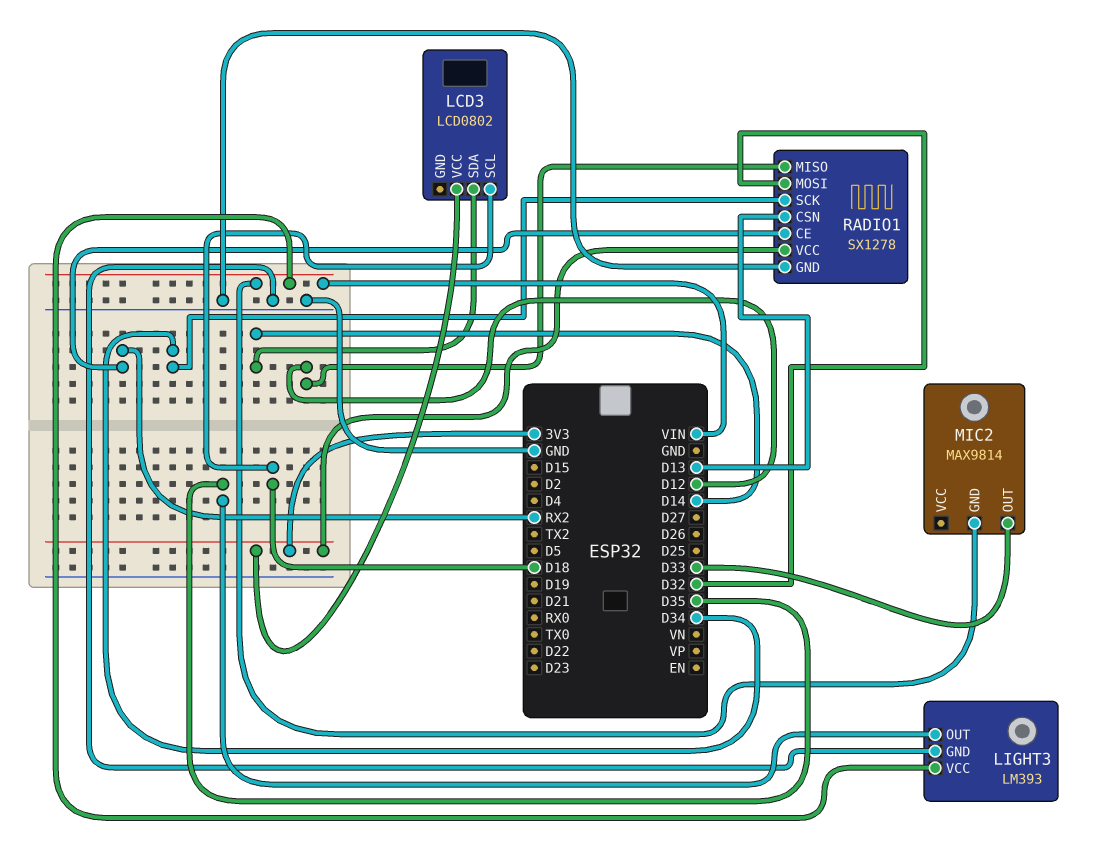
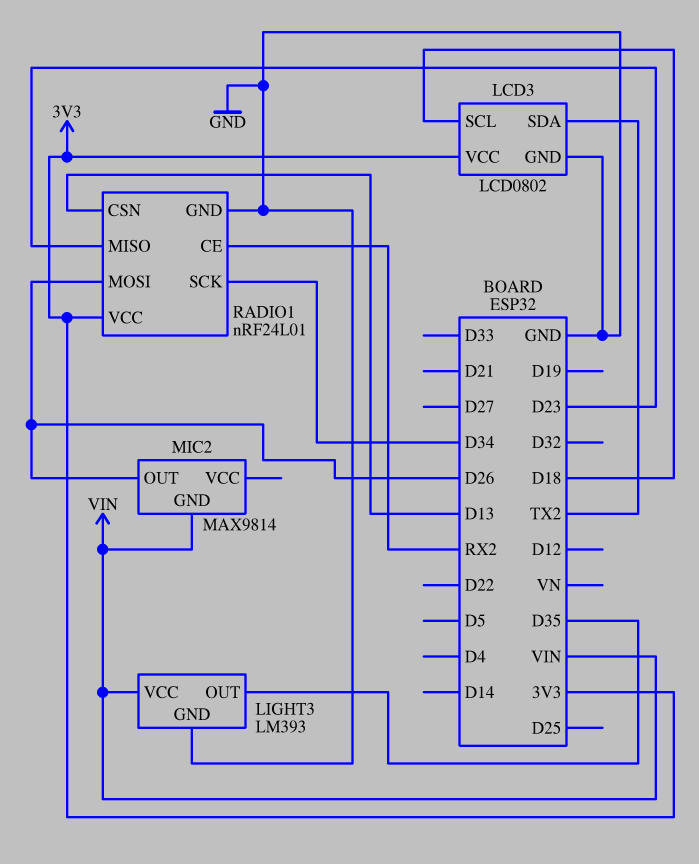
LCD3 pin GND: none -> GND
LCD3 pin SDA: D14 -> TX2
MIC2 pin OUT: D33 -> D26
RADIO1: SX1278 -> nRF24L01
RADIO1 pin MISO: D12 -> D23
RADIO1 pin MOSI: D32 -> D26

